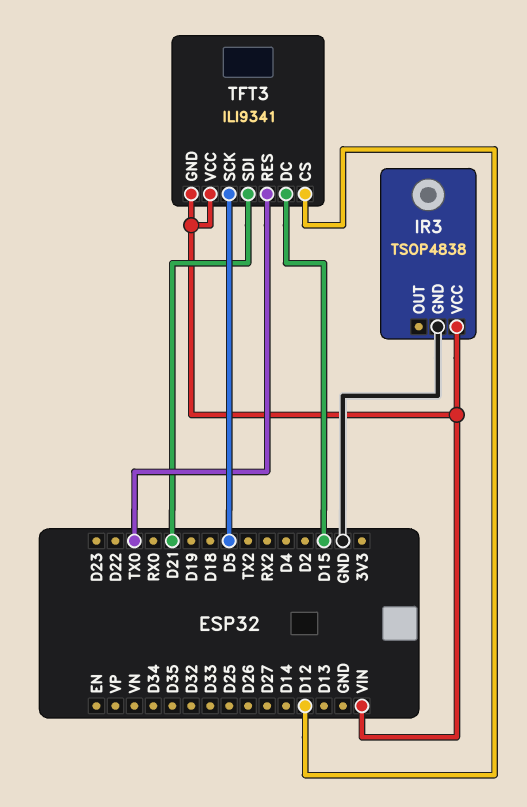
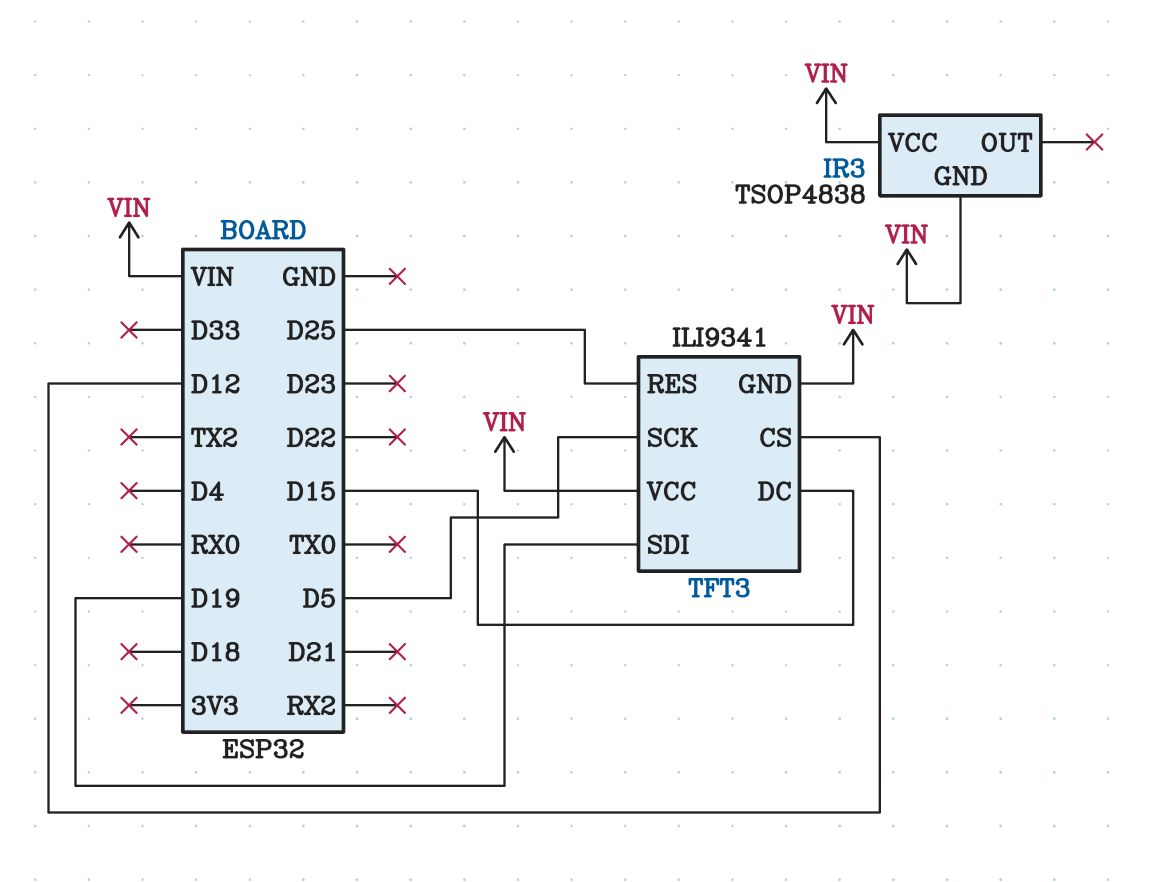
IR3 pin GND: GND -> VIN
TFT3 pin RES: TX0 -> D25
TFT3 pin SDI: D21 -> D19

